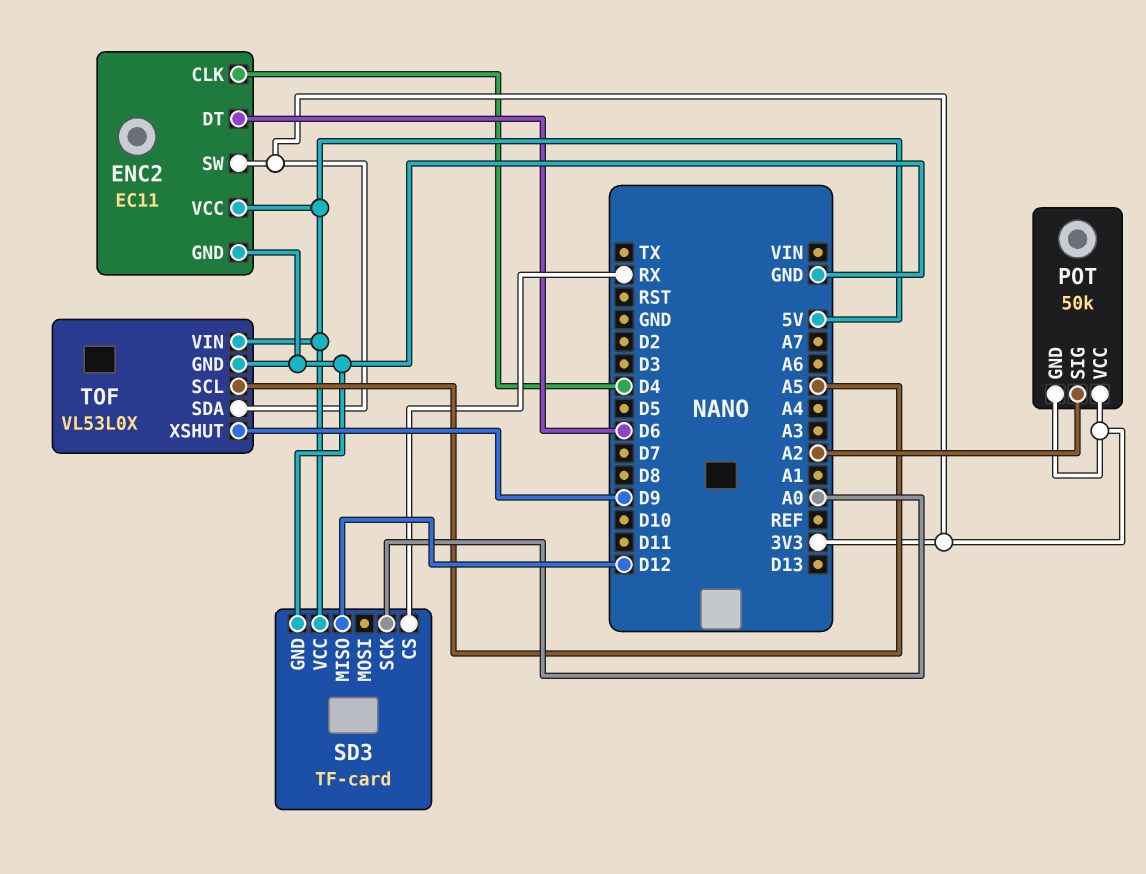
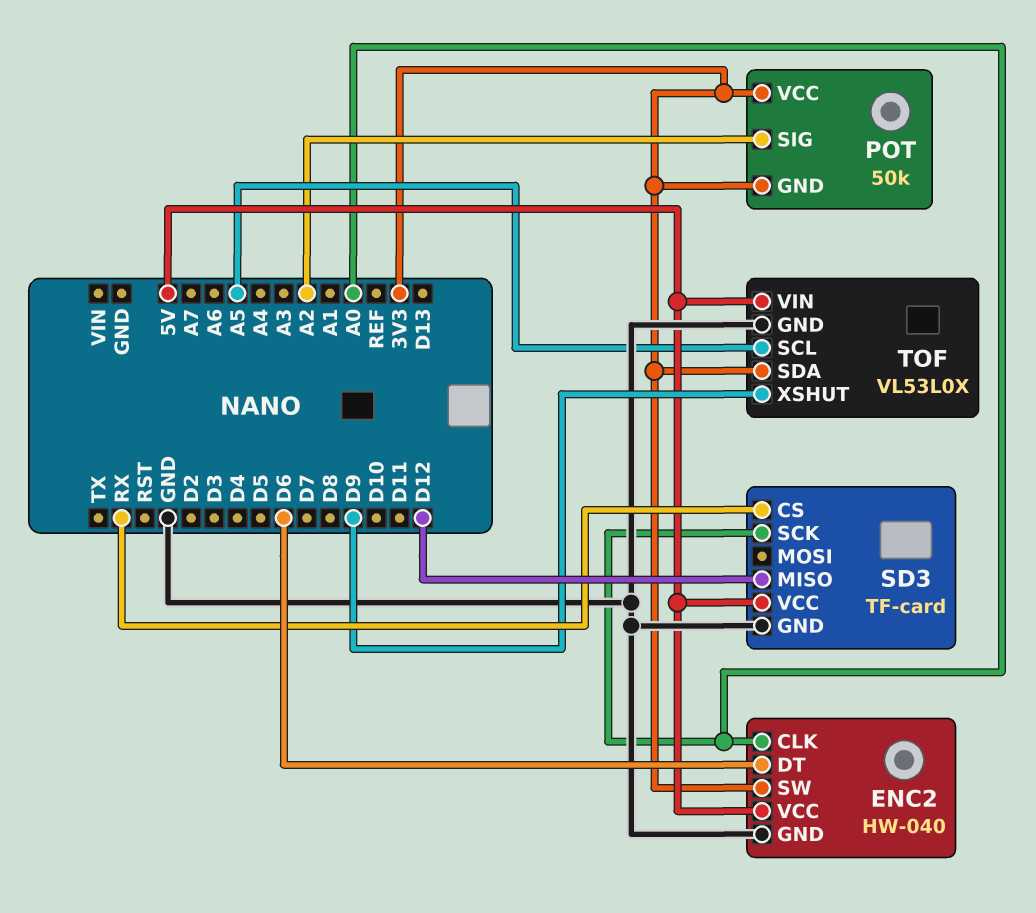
ENC2: EC11 -> HW-040
ENC2 pin CLK: D4 -> A0

